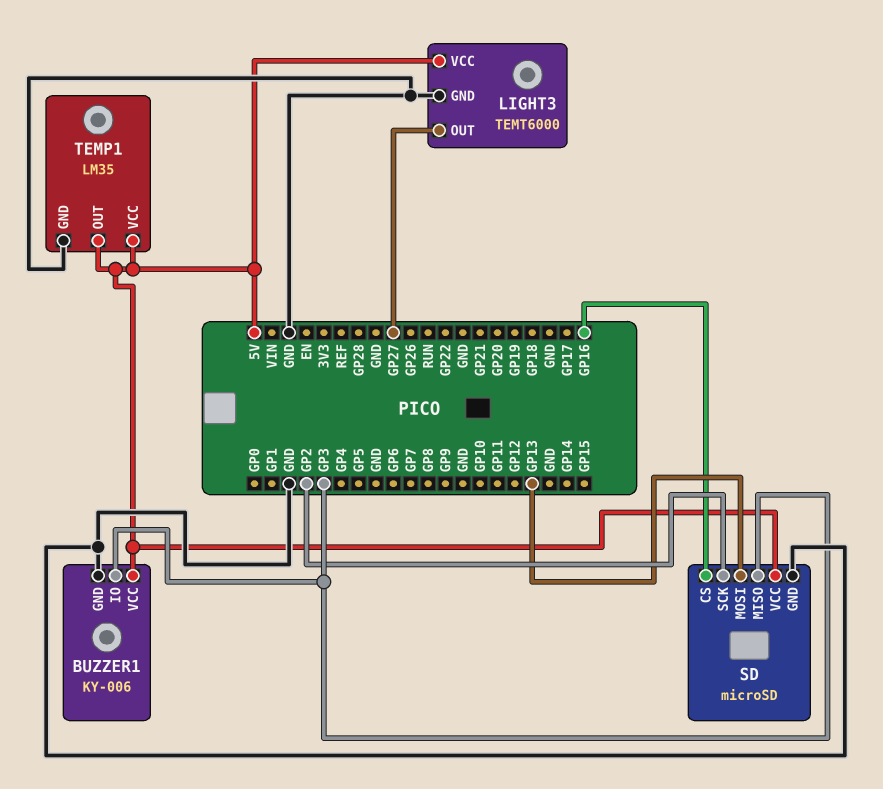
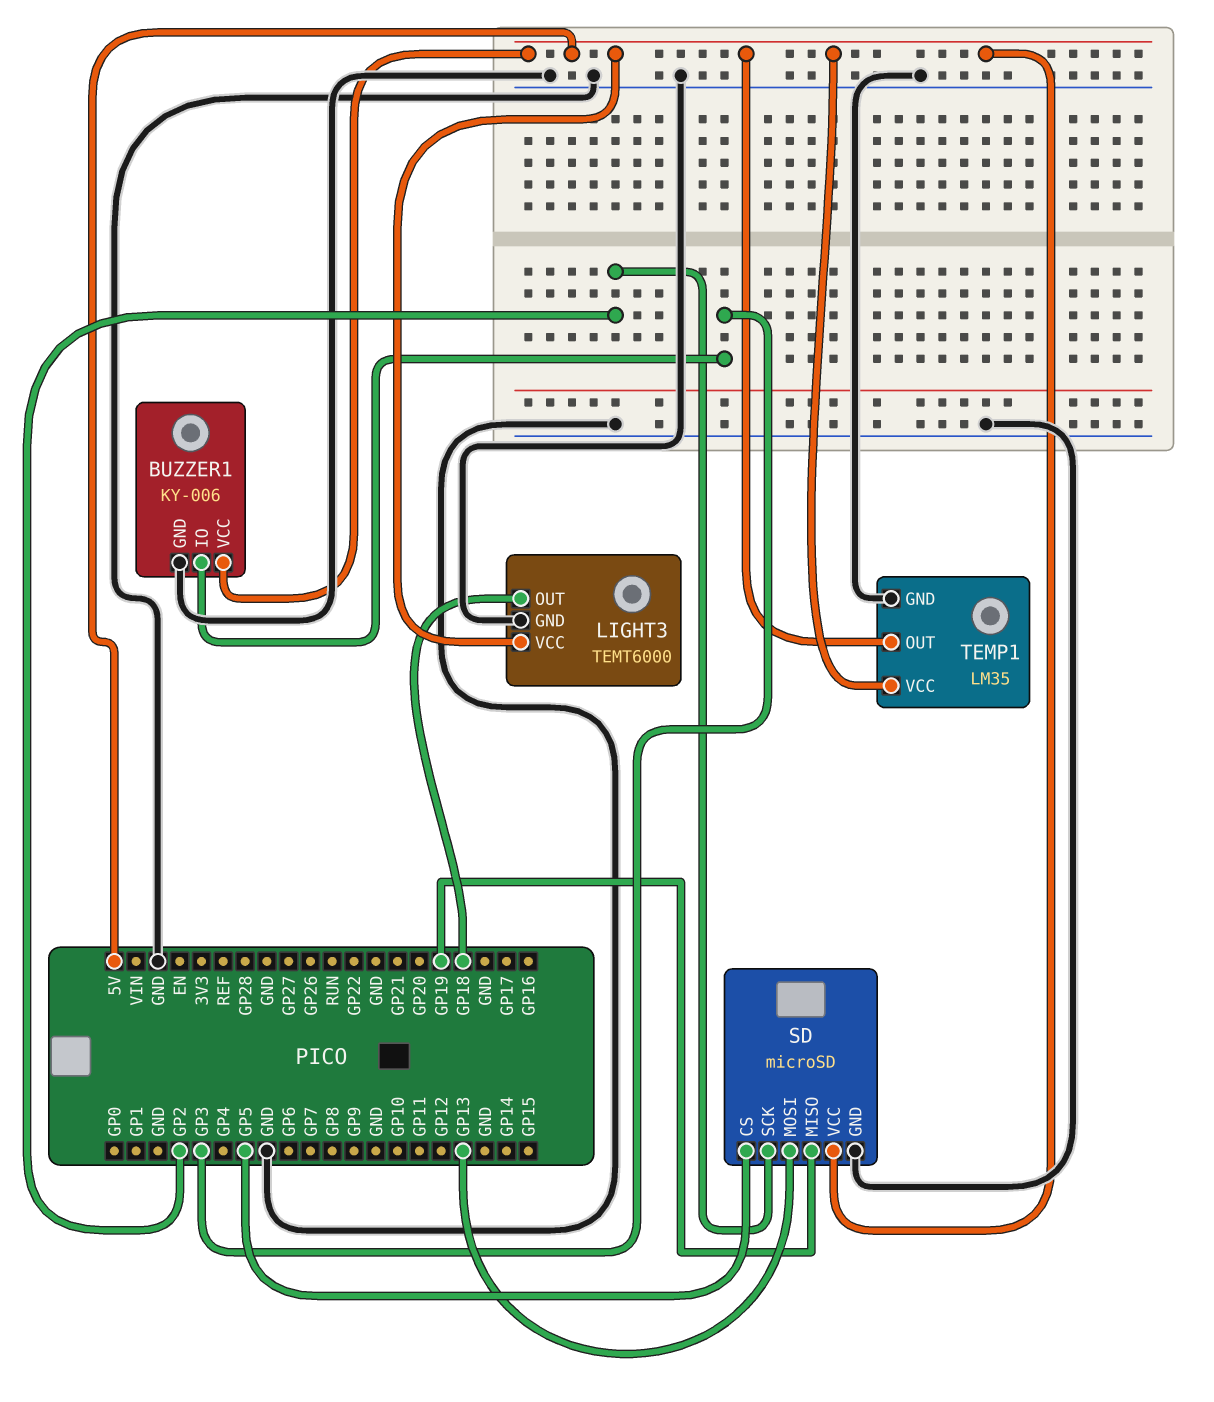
LIGHT3 pin OUT: GP27 -> GP18
SD pin CS: GP16 -> GP5
SD pin MISO: GP3 -> GP19

